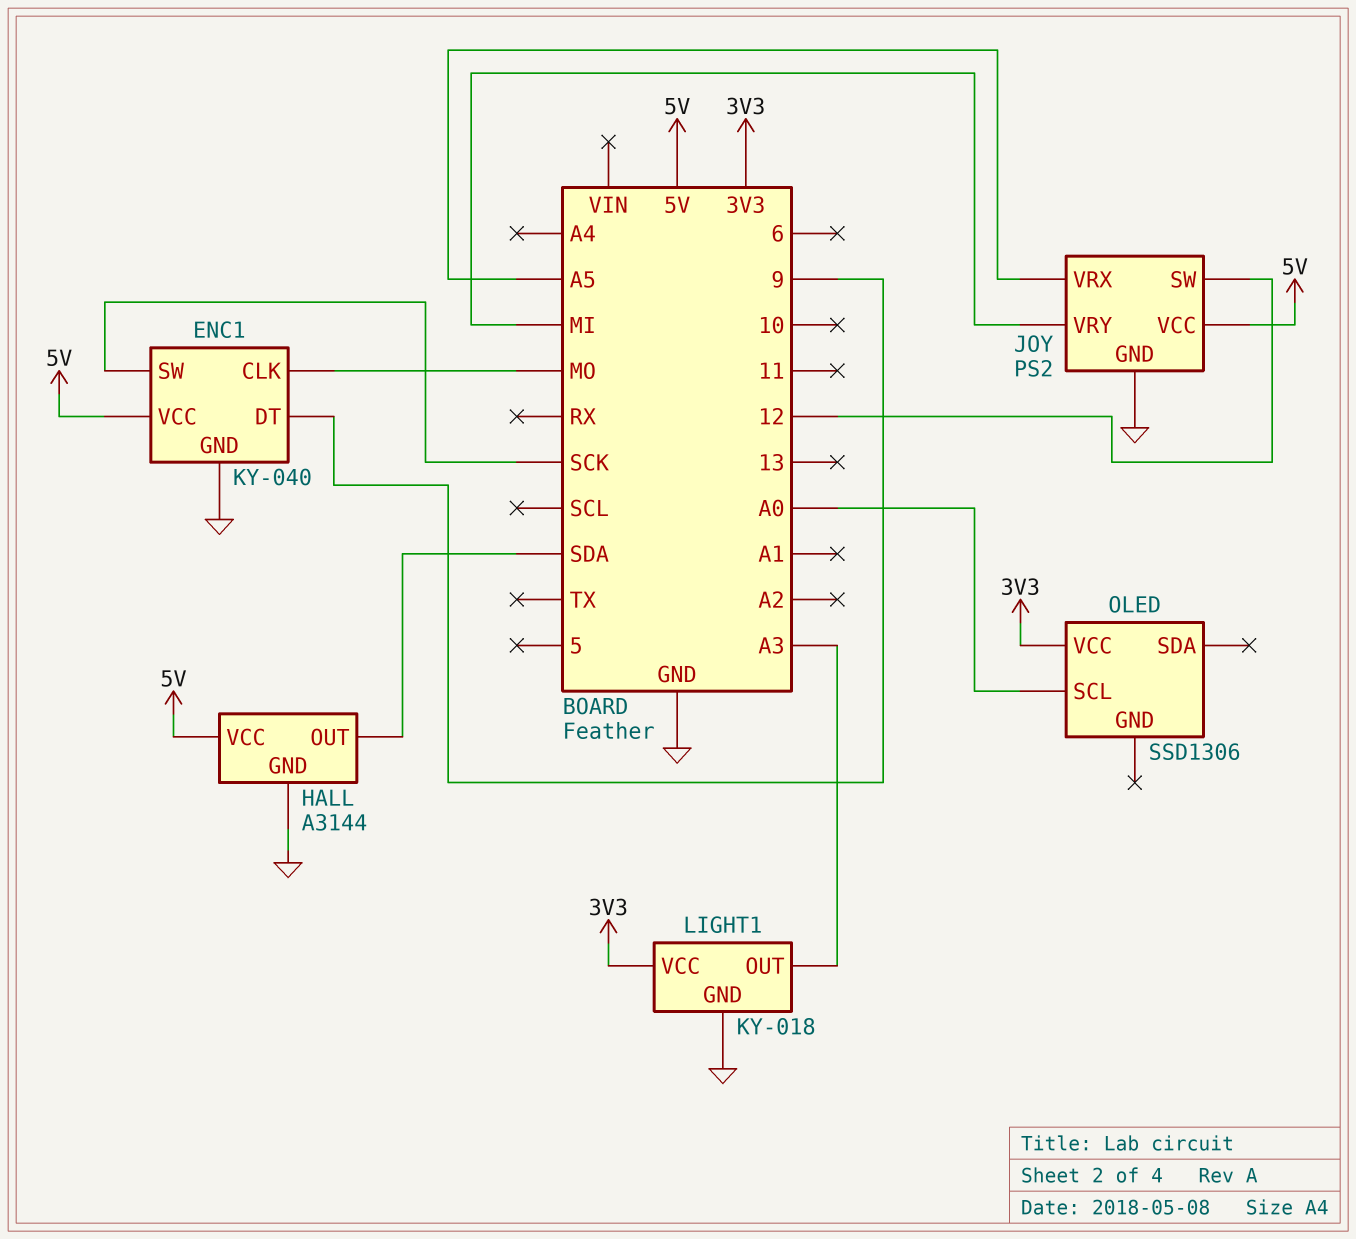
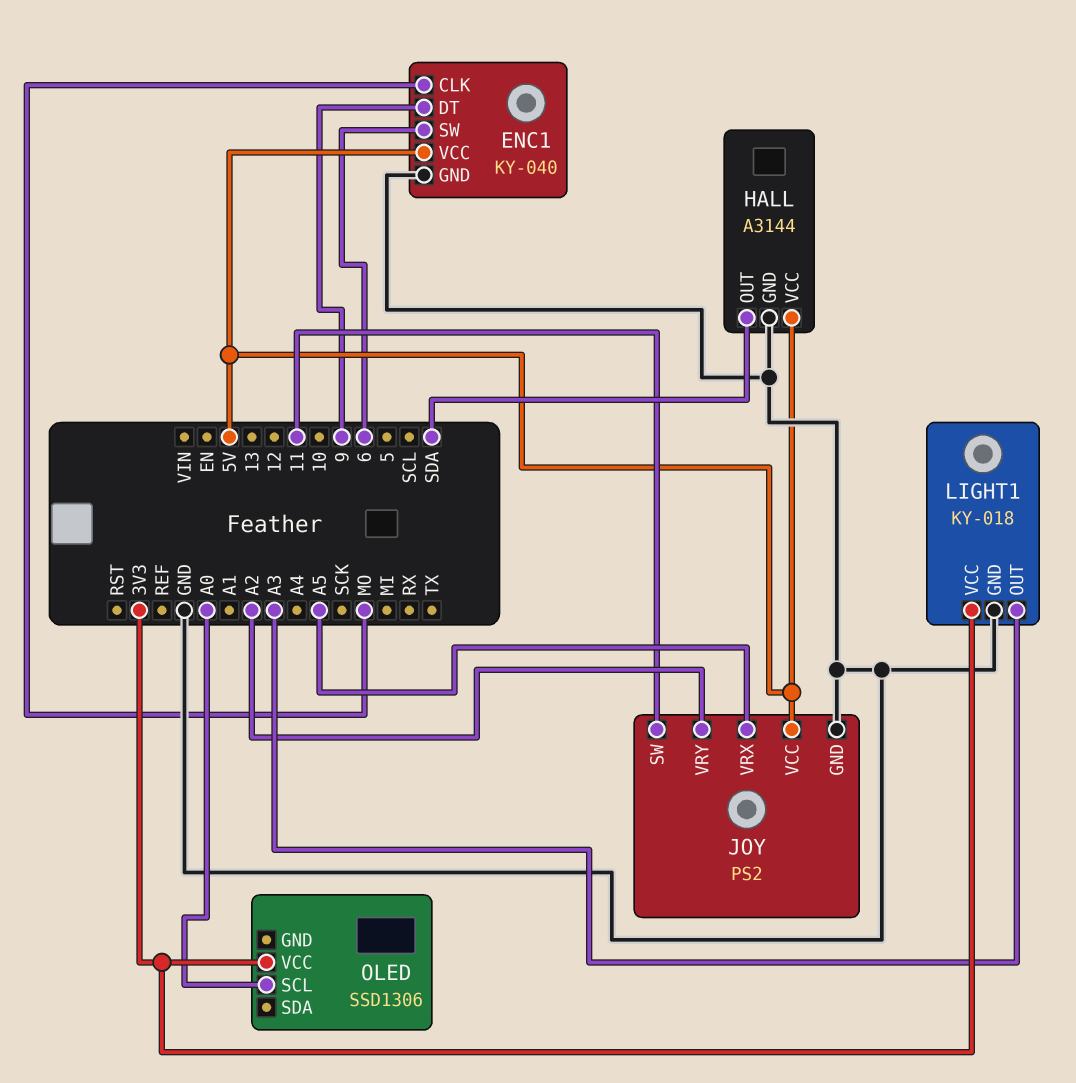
ENC1 pin SW: SCK -> 6
JOY pin SW: 12 -> 11
JOY pin VRY: MI -> A2

